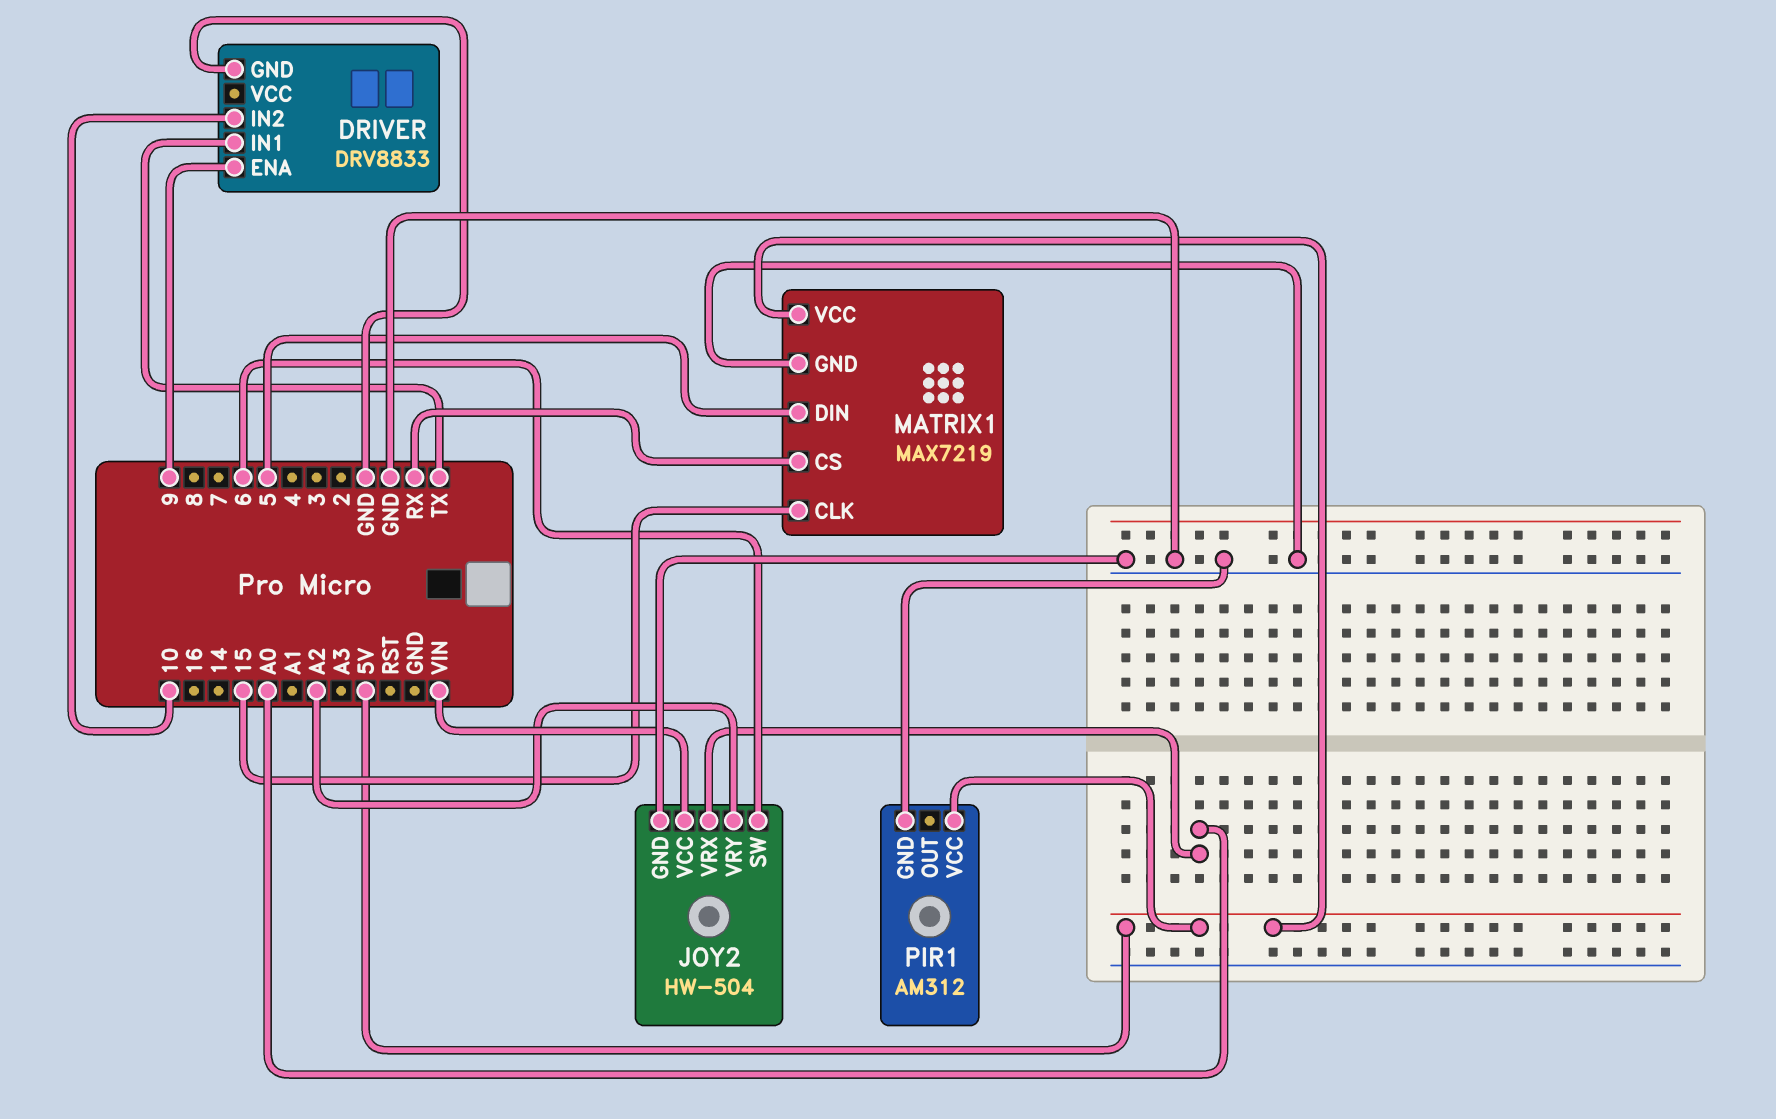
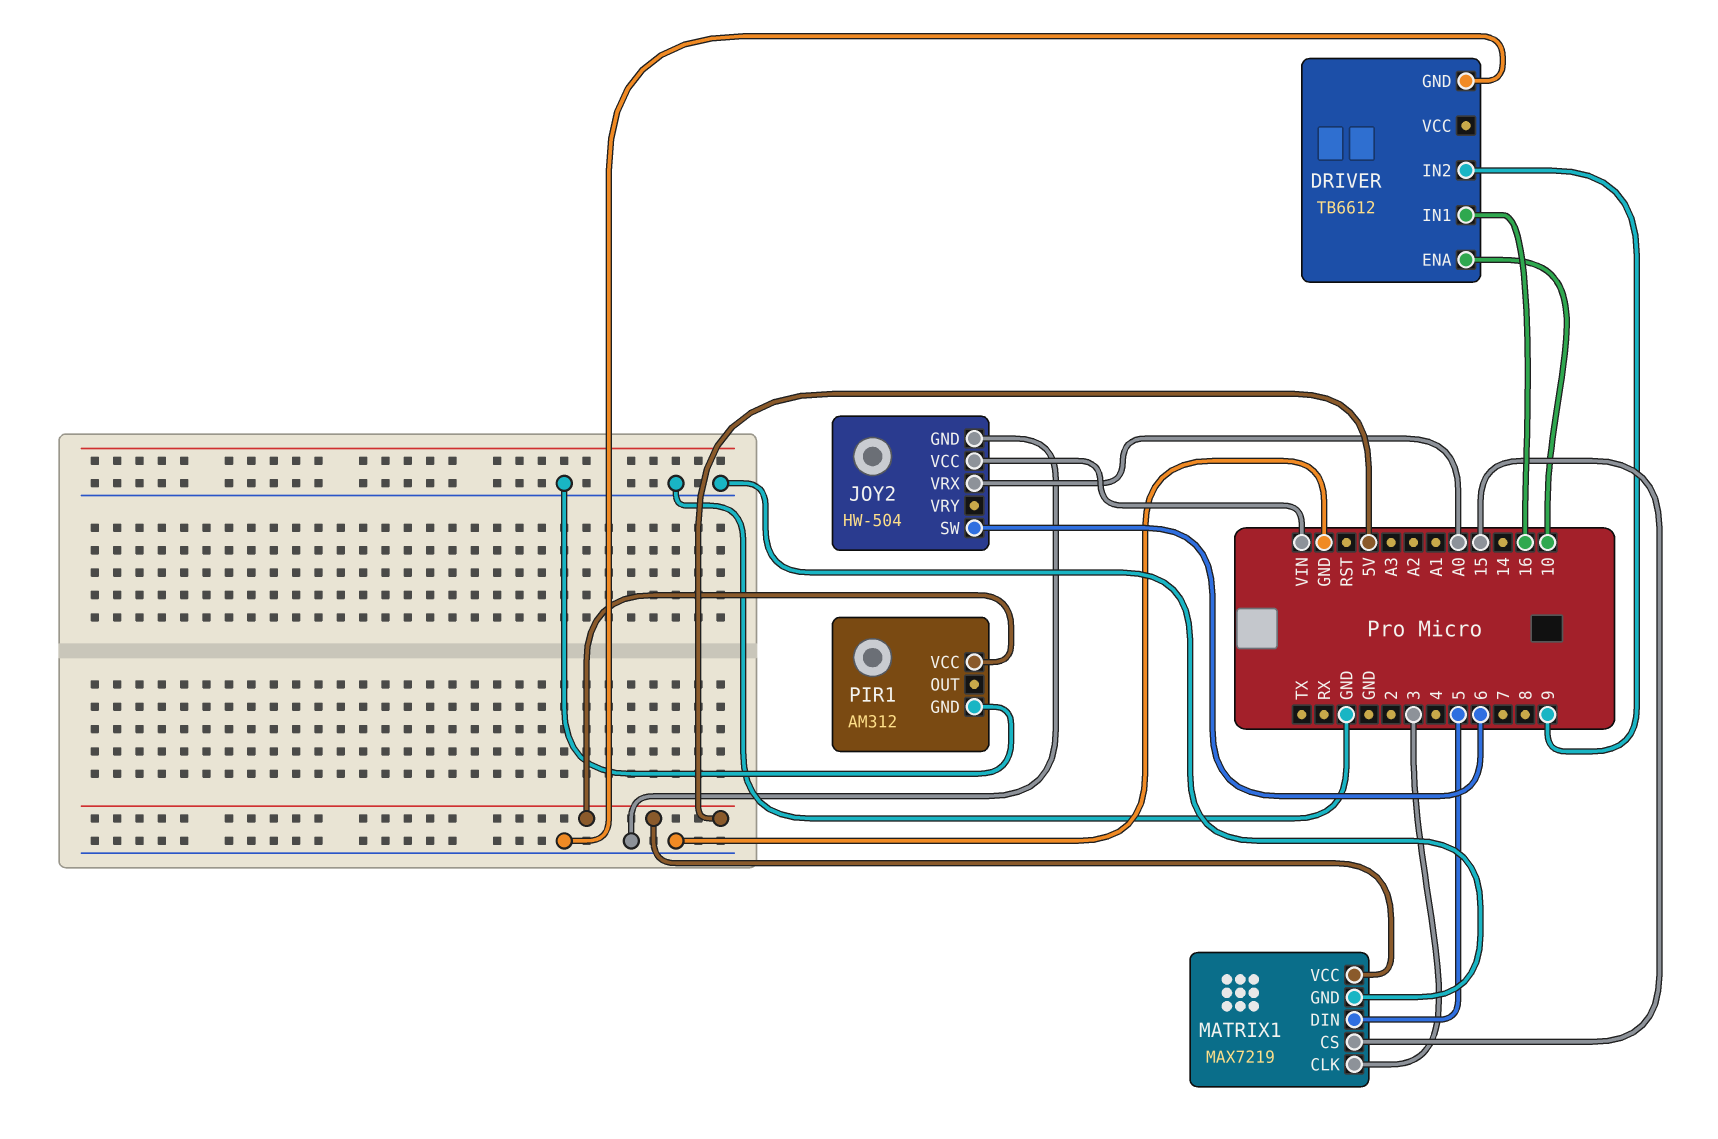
DRIVER: DRV8833 -> TB6612
DRIVER pin ENA: 9 -> 10
DRIVER pin IN1: TX -> 16
DRIVER pin IN2: 10 -> 9
JOY2 pin VRY: A2 -> none
MATRIX1 pin CLK: 15 -> 3
MATRIX1 pin CS: RX -> 15

